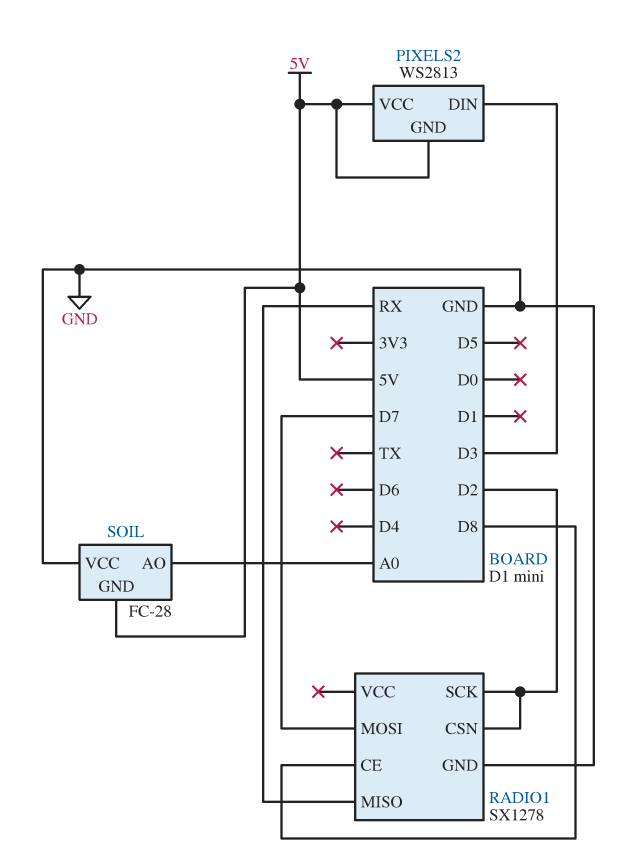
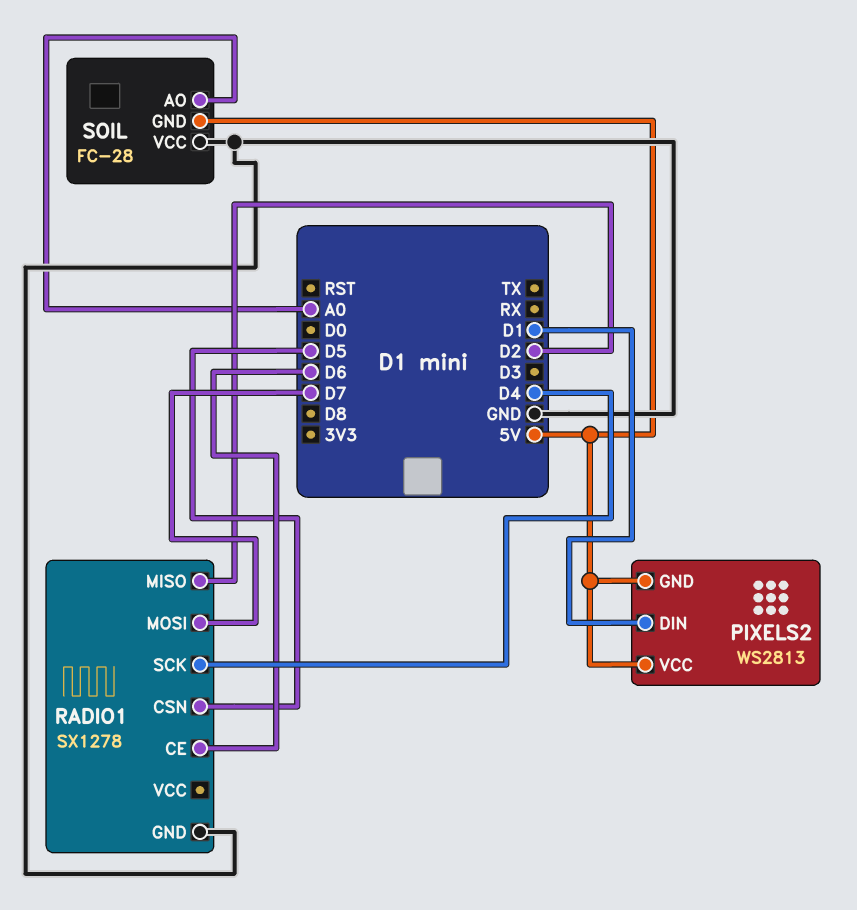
PIXELS2 pin DIN: D3 -> D1
RADIO1 pin CE: D8 -> D6
RADIO1 pin CSN: D2 -> D5
RADIO1 pin MISO: RX -> D2
RADIO1 pin SCK: D2 -> D4

